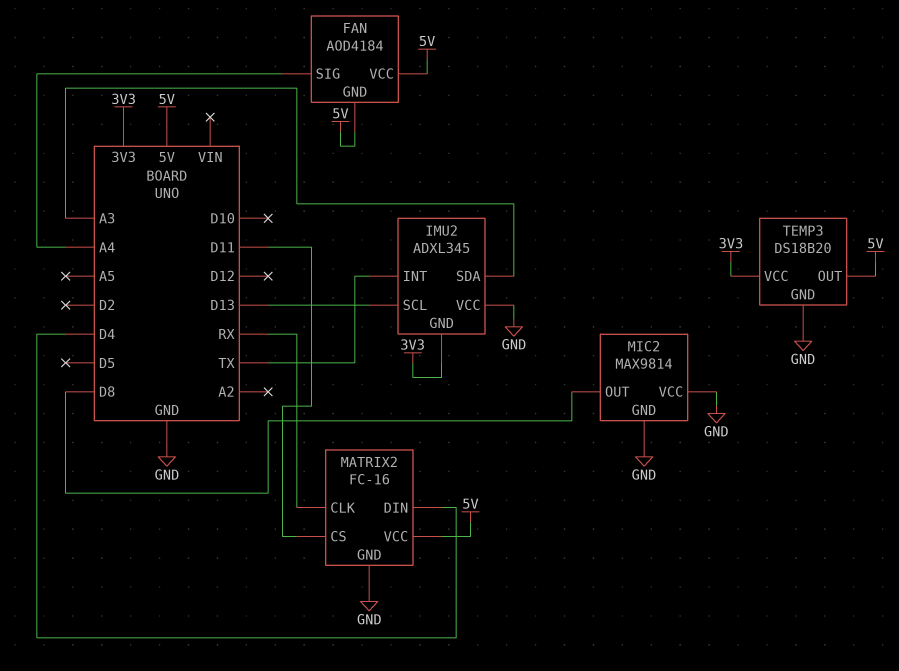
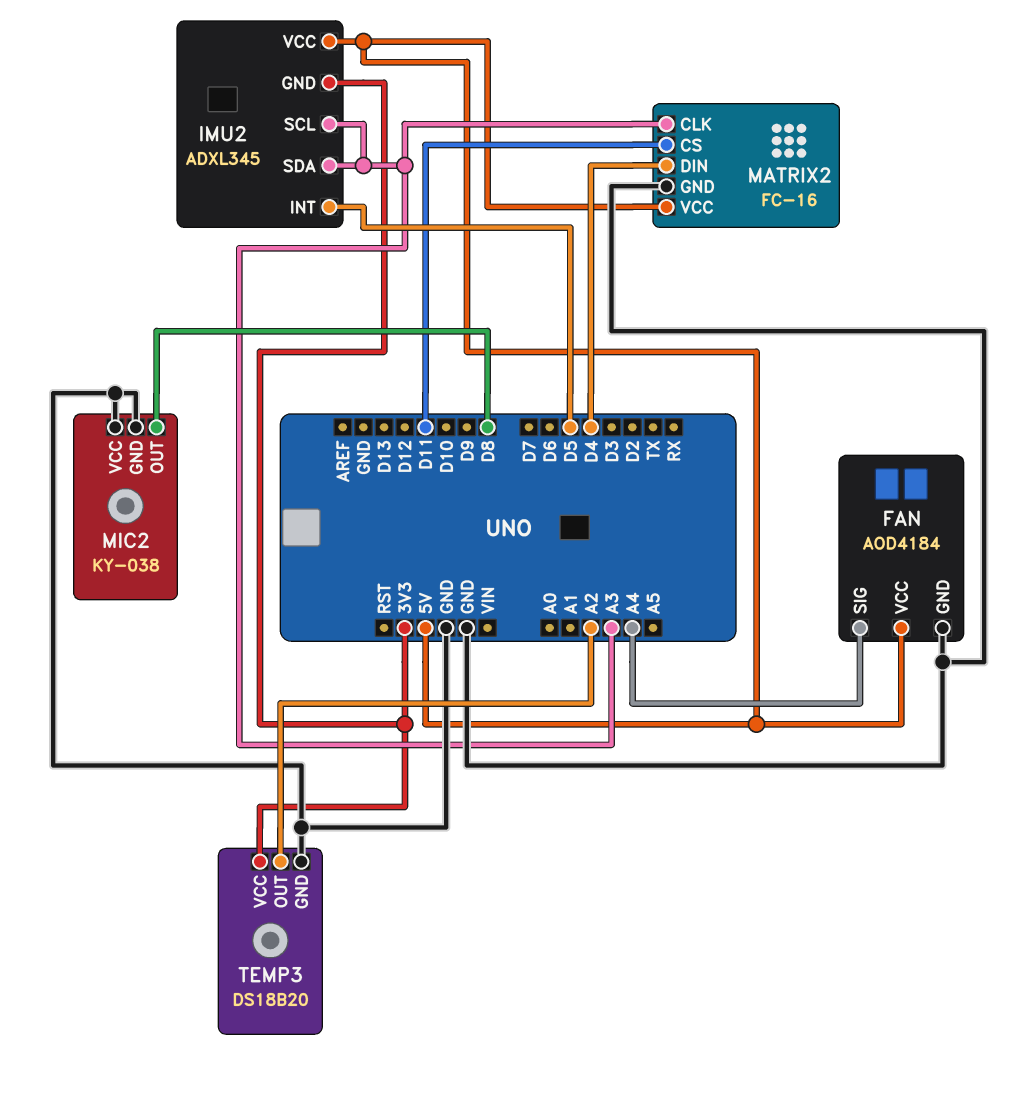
FAN pin GND: 5V -> GND
IMU2 pin INT: TX -> D5
IMU2 pin SCL: D13 -> A3
IMU2 pin VCC: GND -> 5V
MATRIX2 pin CLK: RX -> A3
MIC2: MAX9814 -> KY-038
TEMP3 pin OUT: 5V -> A2

